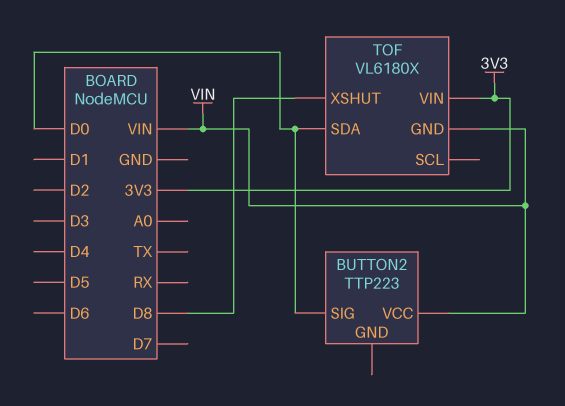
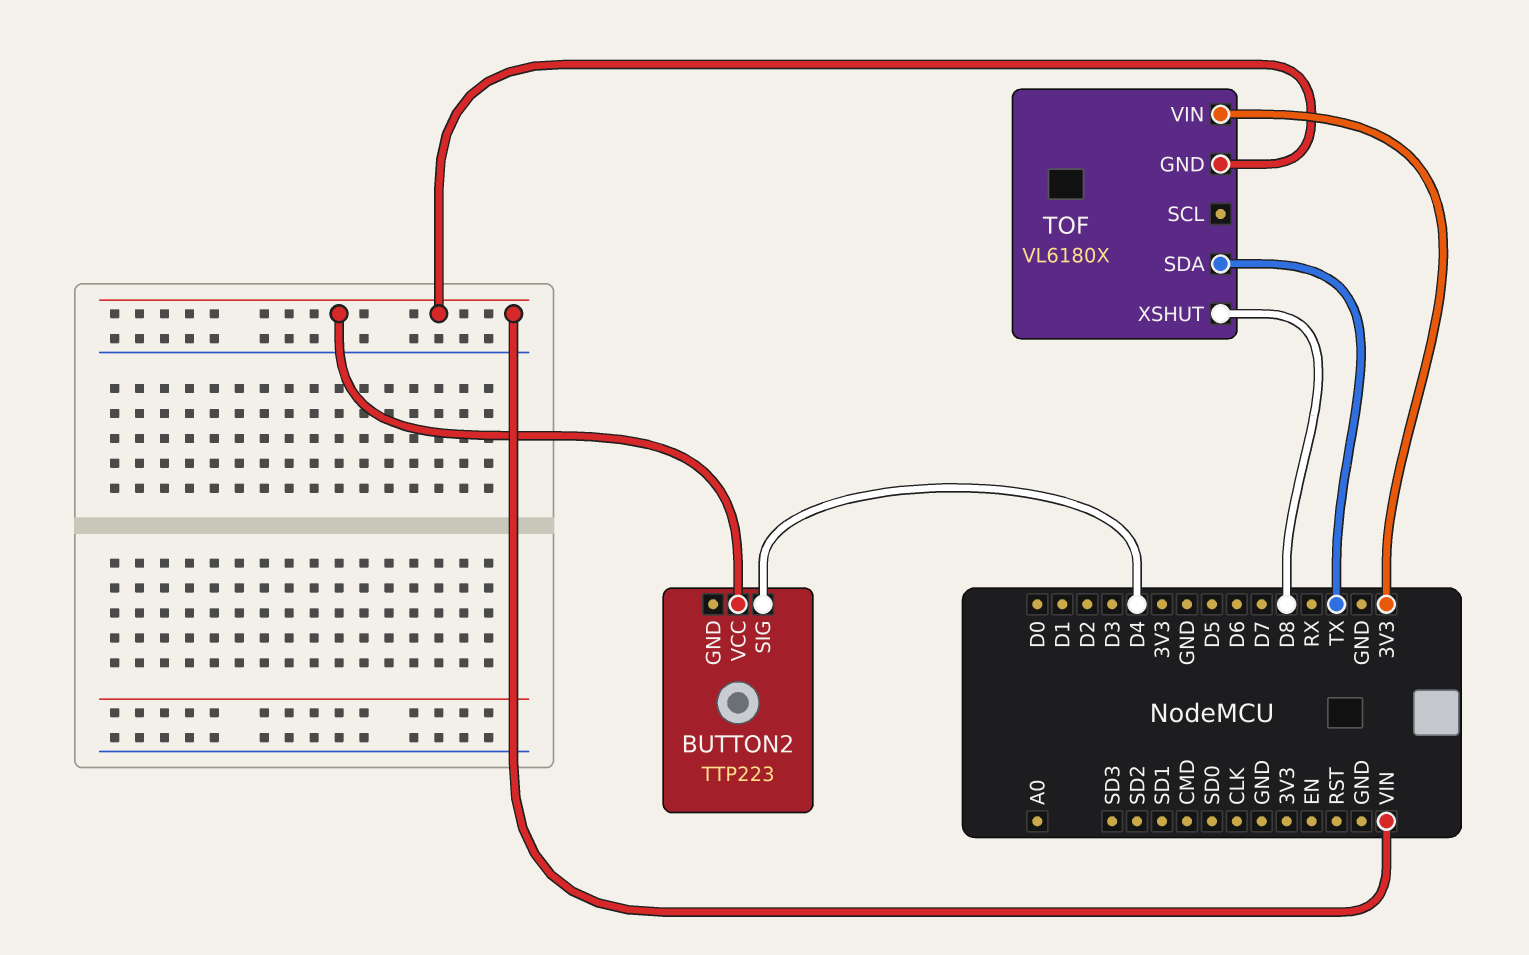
BUTTON2 pin SIG: D0 -> D4
TOF pin SDA: D0 -> TX

